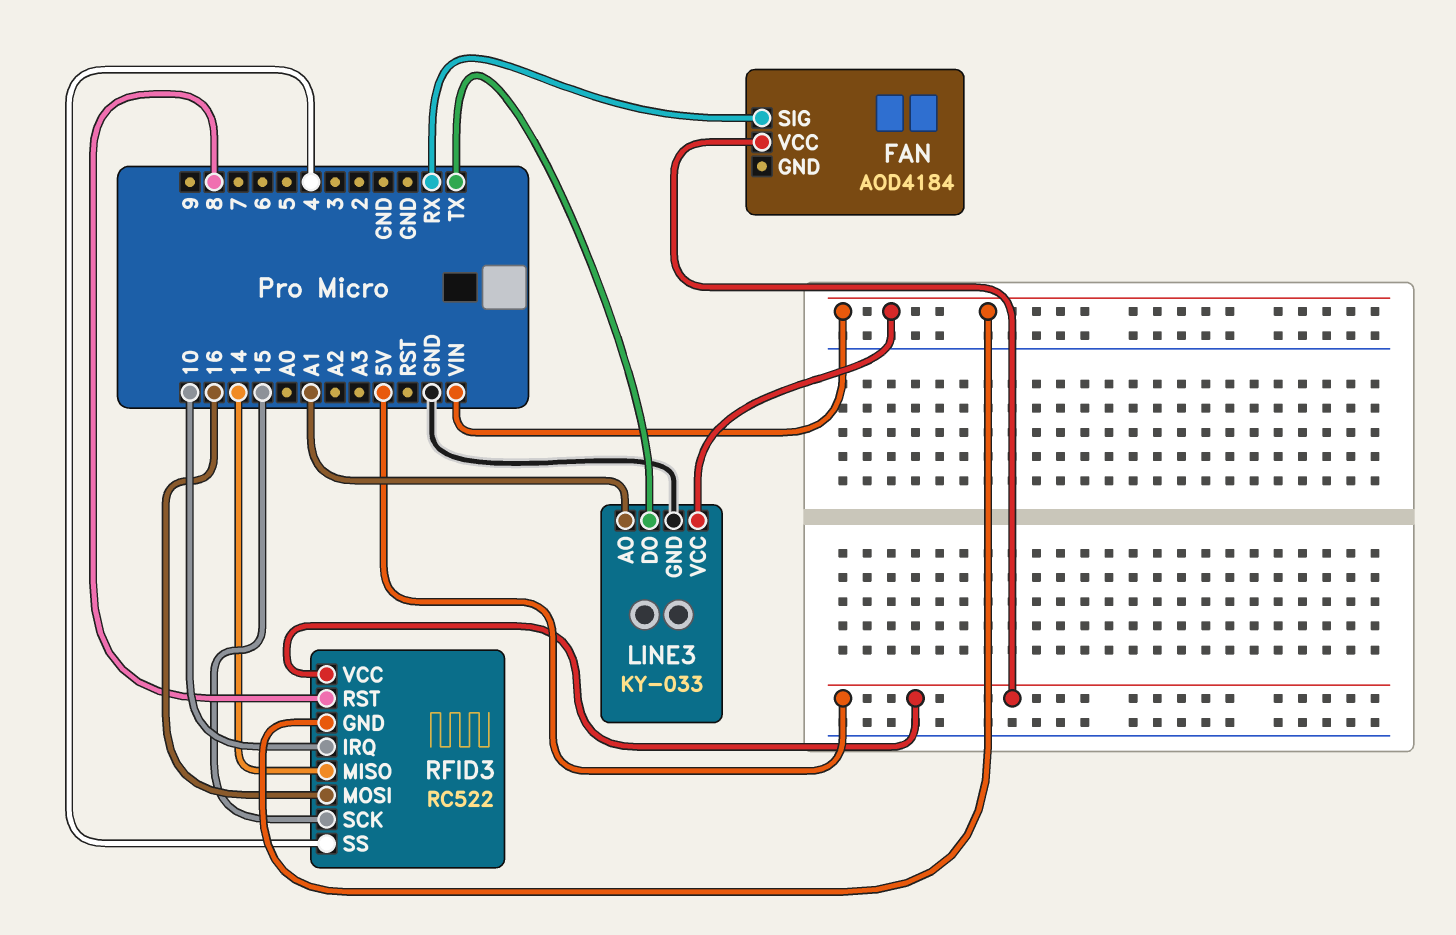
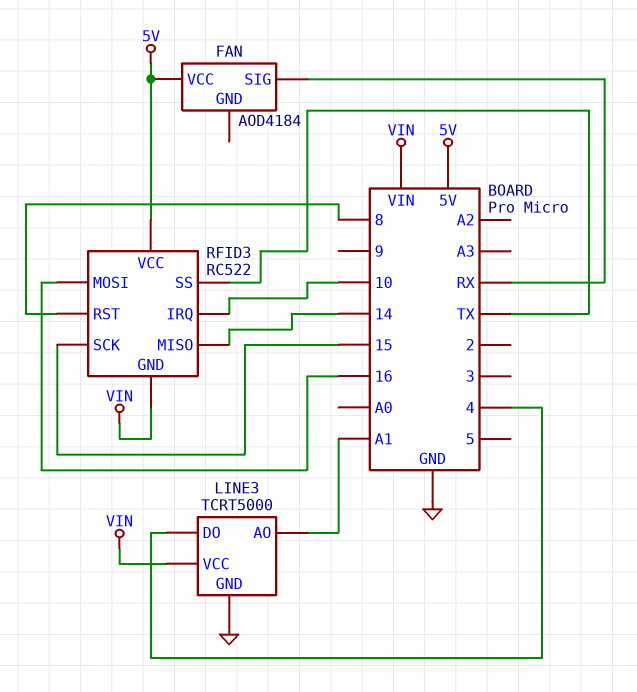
LINE3: KY-033 -> TCRT5000
LINE3 pin DO: TX -> 4
RFID3 pin SS: 4 -> TX

